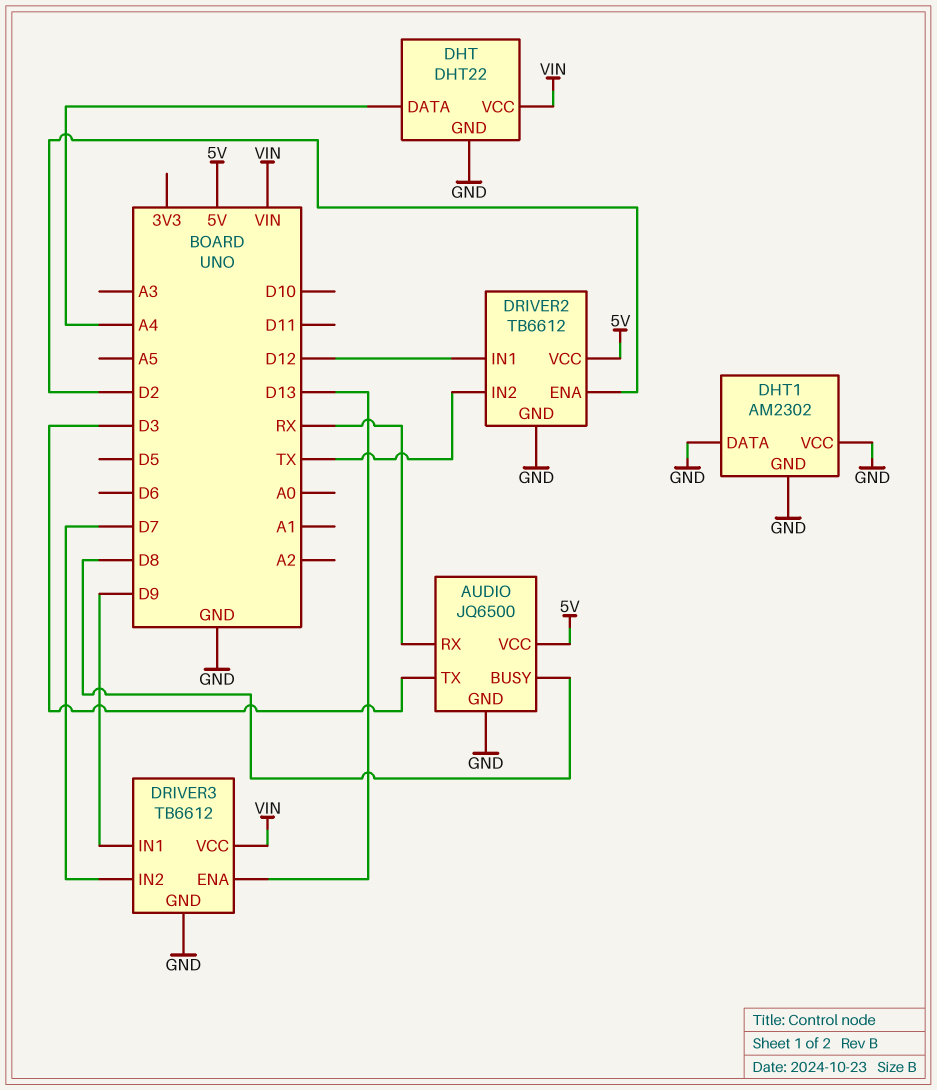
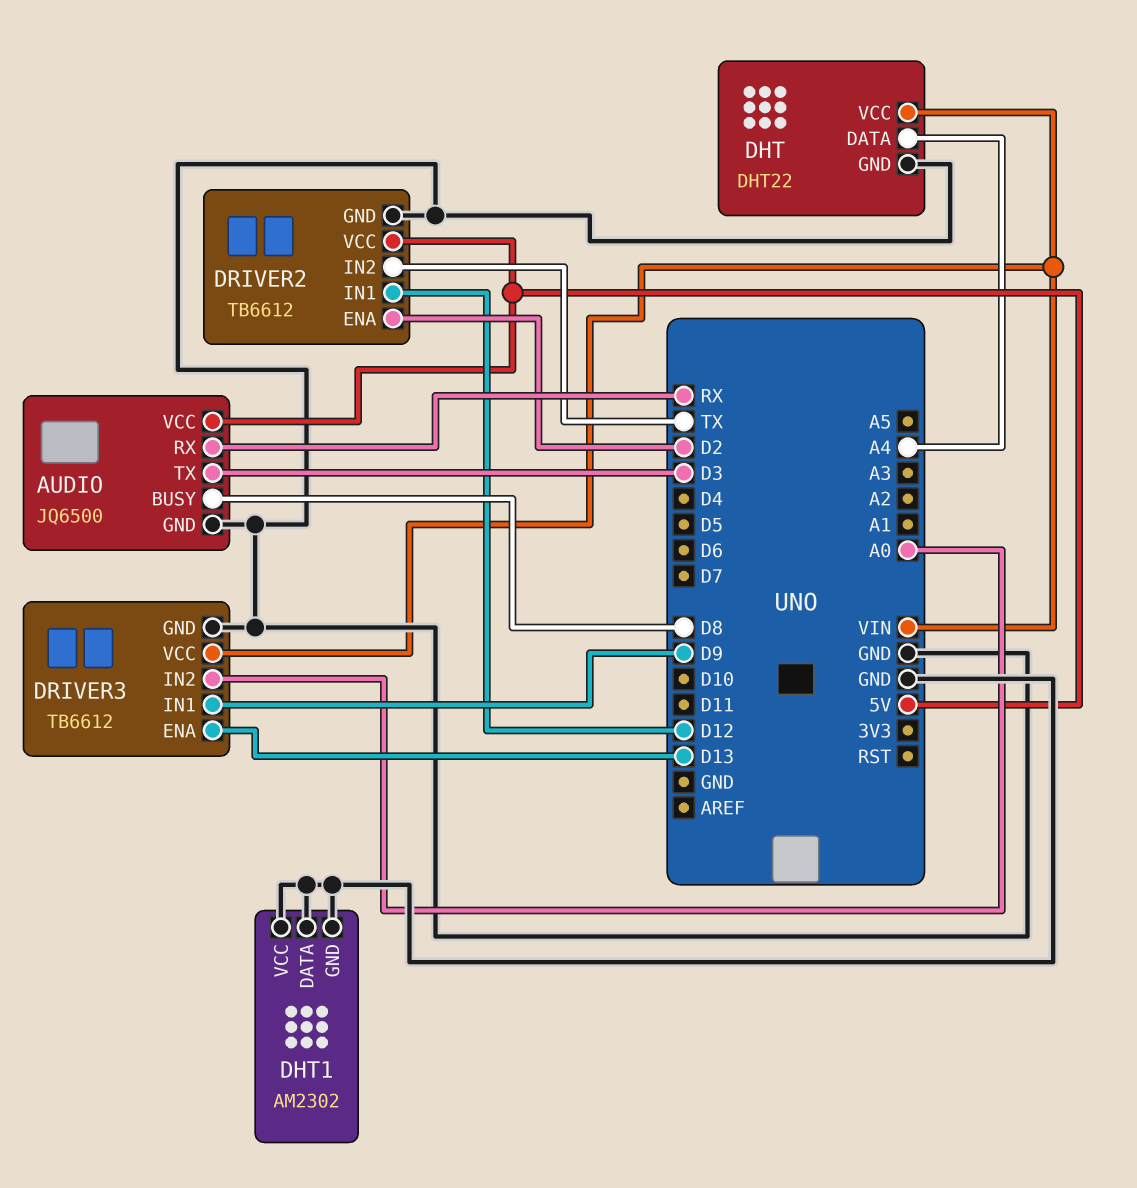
DRIVER3 pin IN2: D7 -> A0

